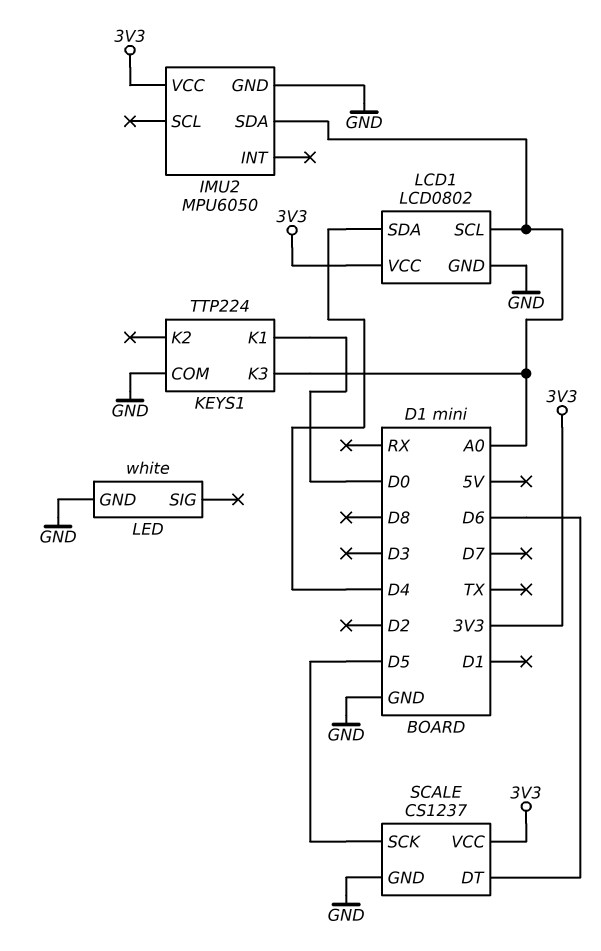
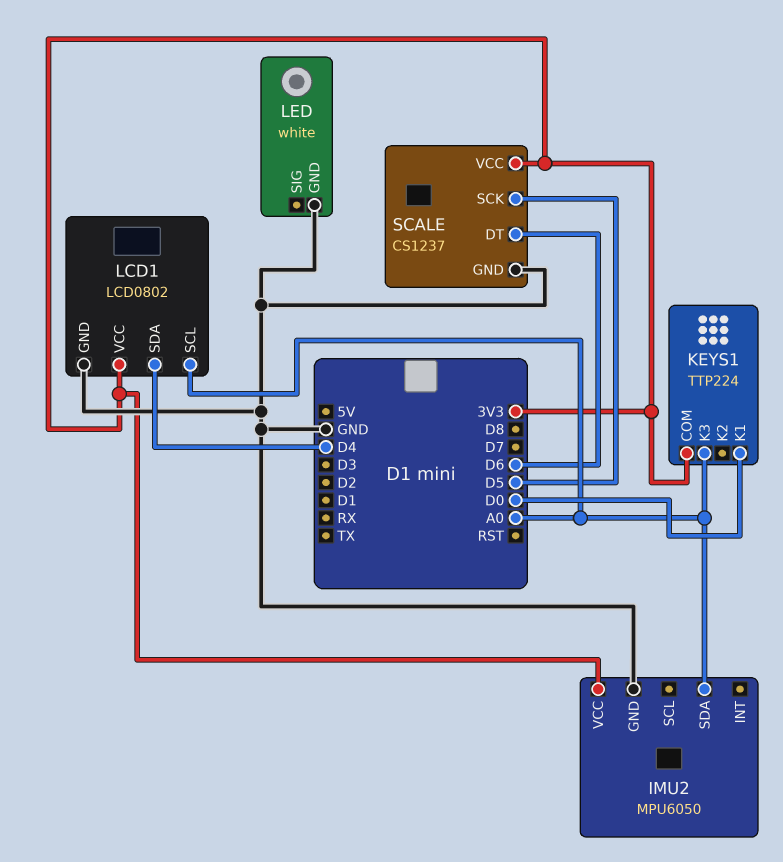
KEYS1 pin COM: GND -> 3V3

